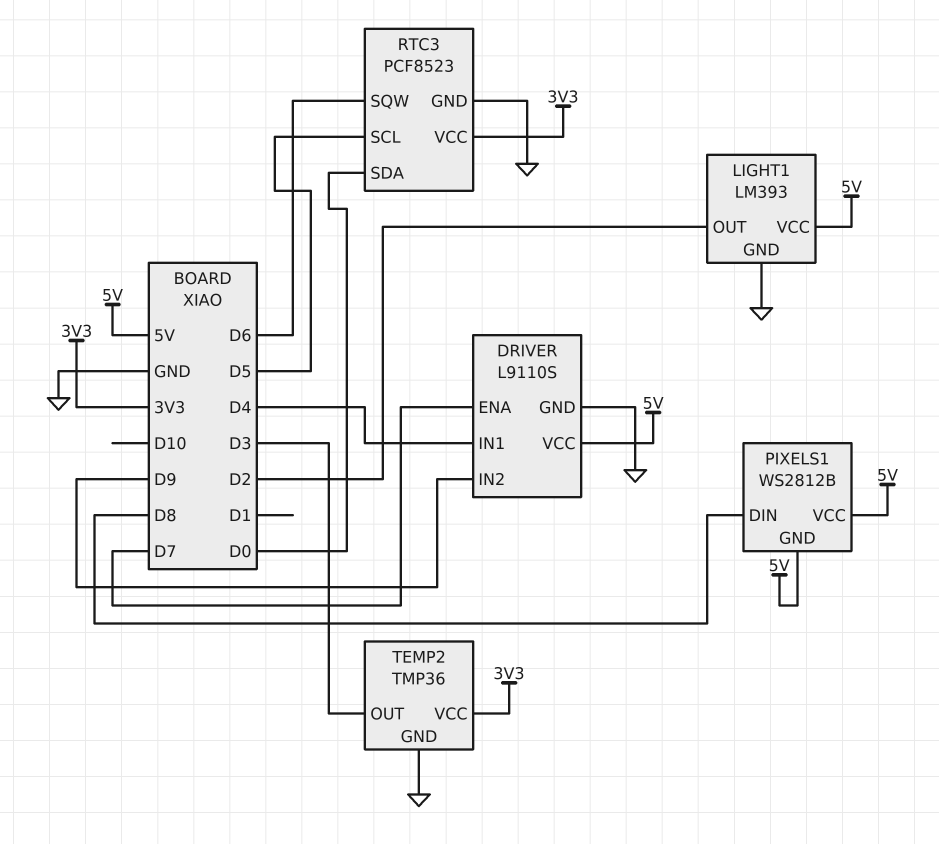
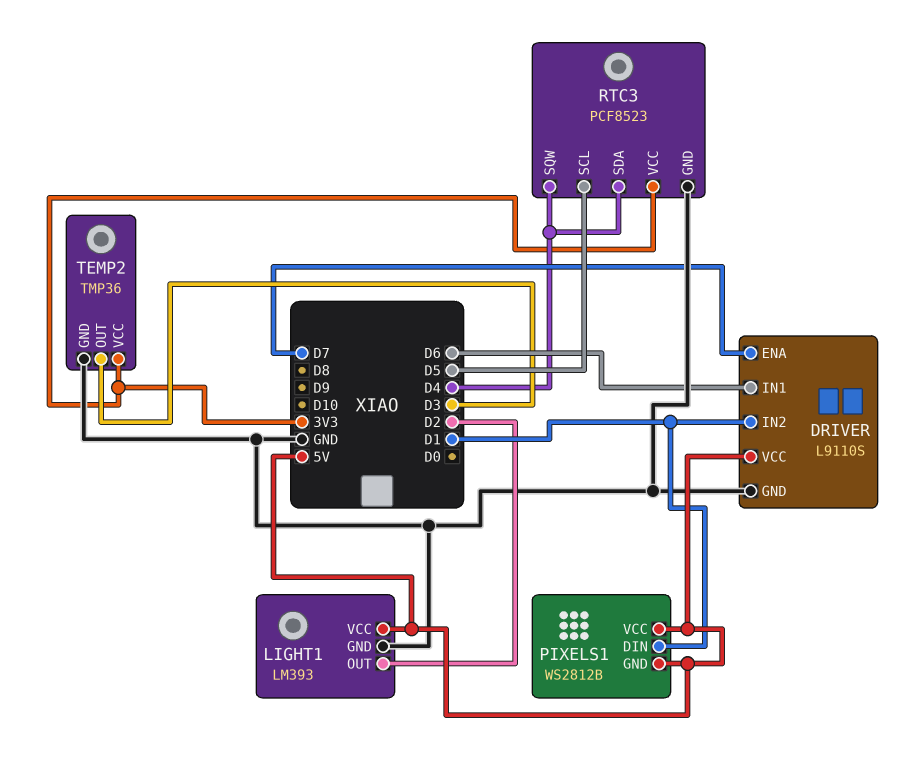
DRIVER pin IN1: D4 -> D6
DRIVER pin IN2: D9 -> D1
PIXELS1 pin DIN: D8 -> D1
RTC3 pin SDA: D0 -> D4
RTC3 pin SQW: D6 -> D4

